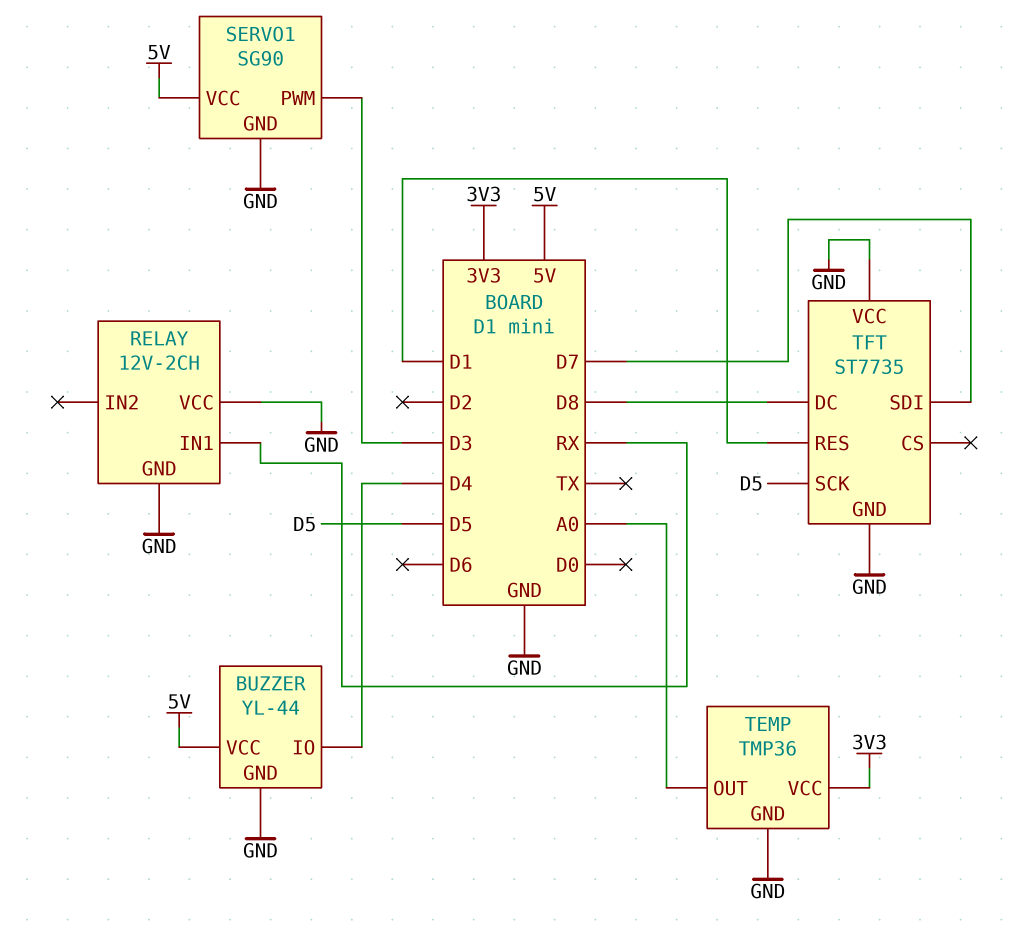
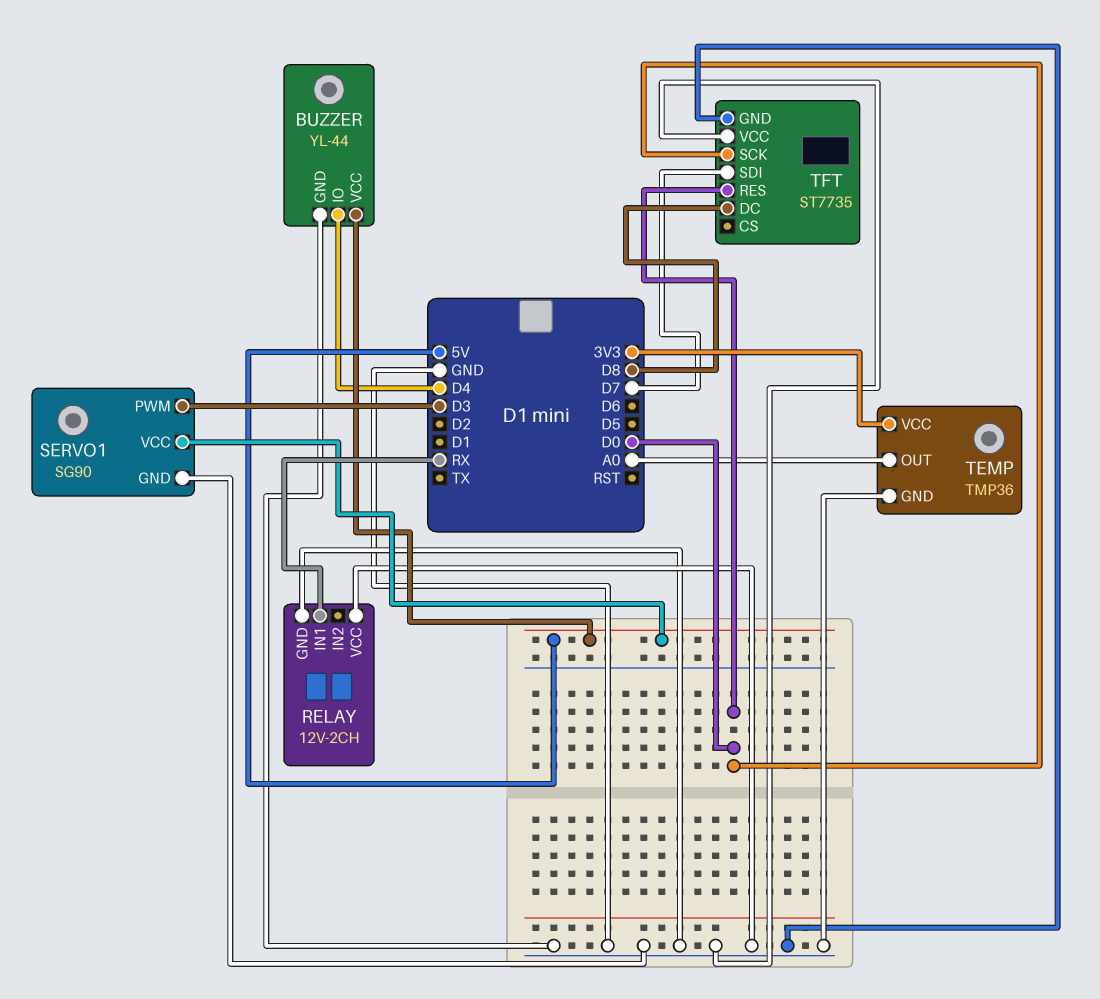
TFT pin RES: D1 -> D0
TFT pin SCK: D5 -> D0

